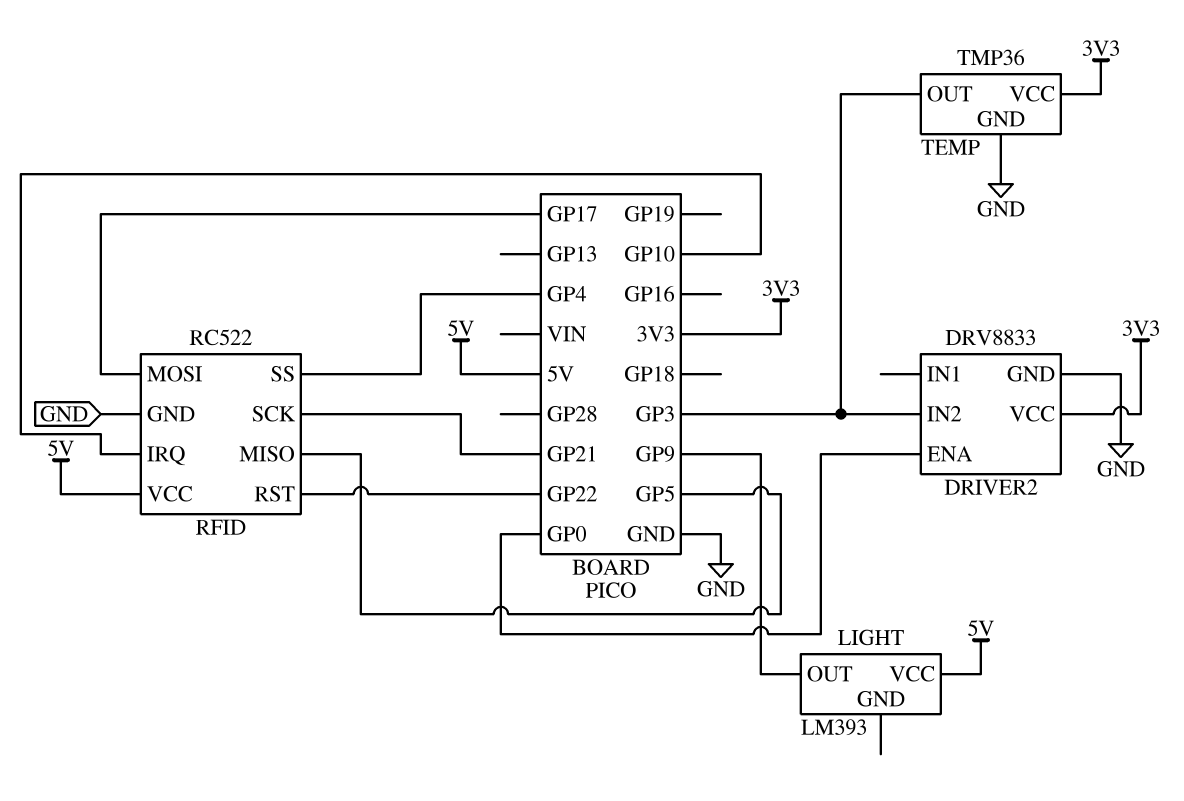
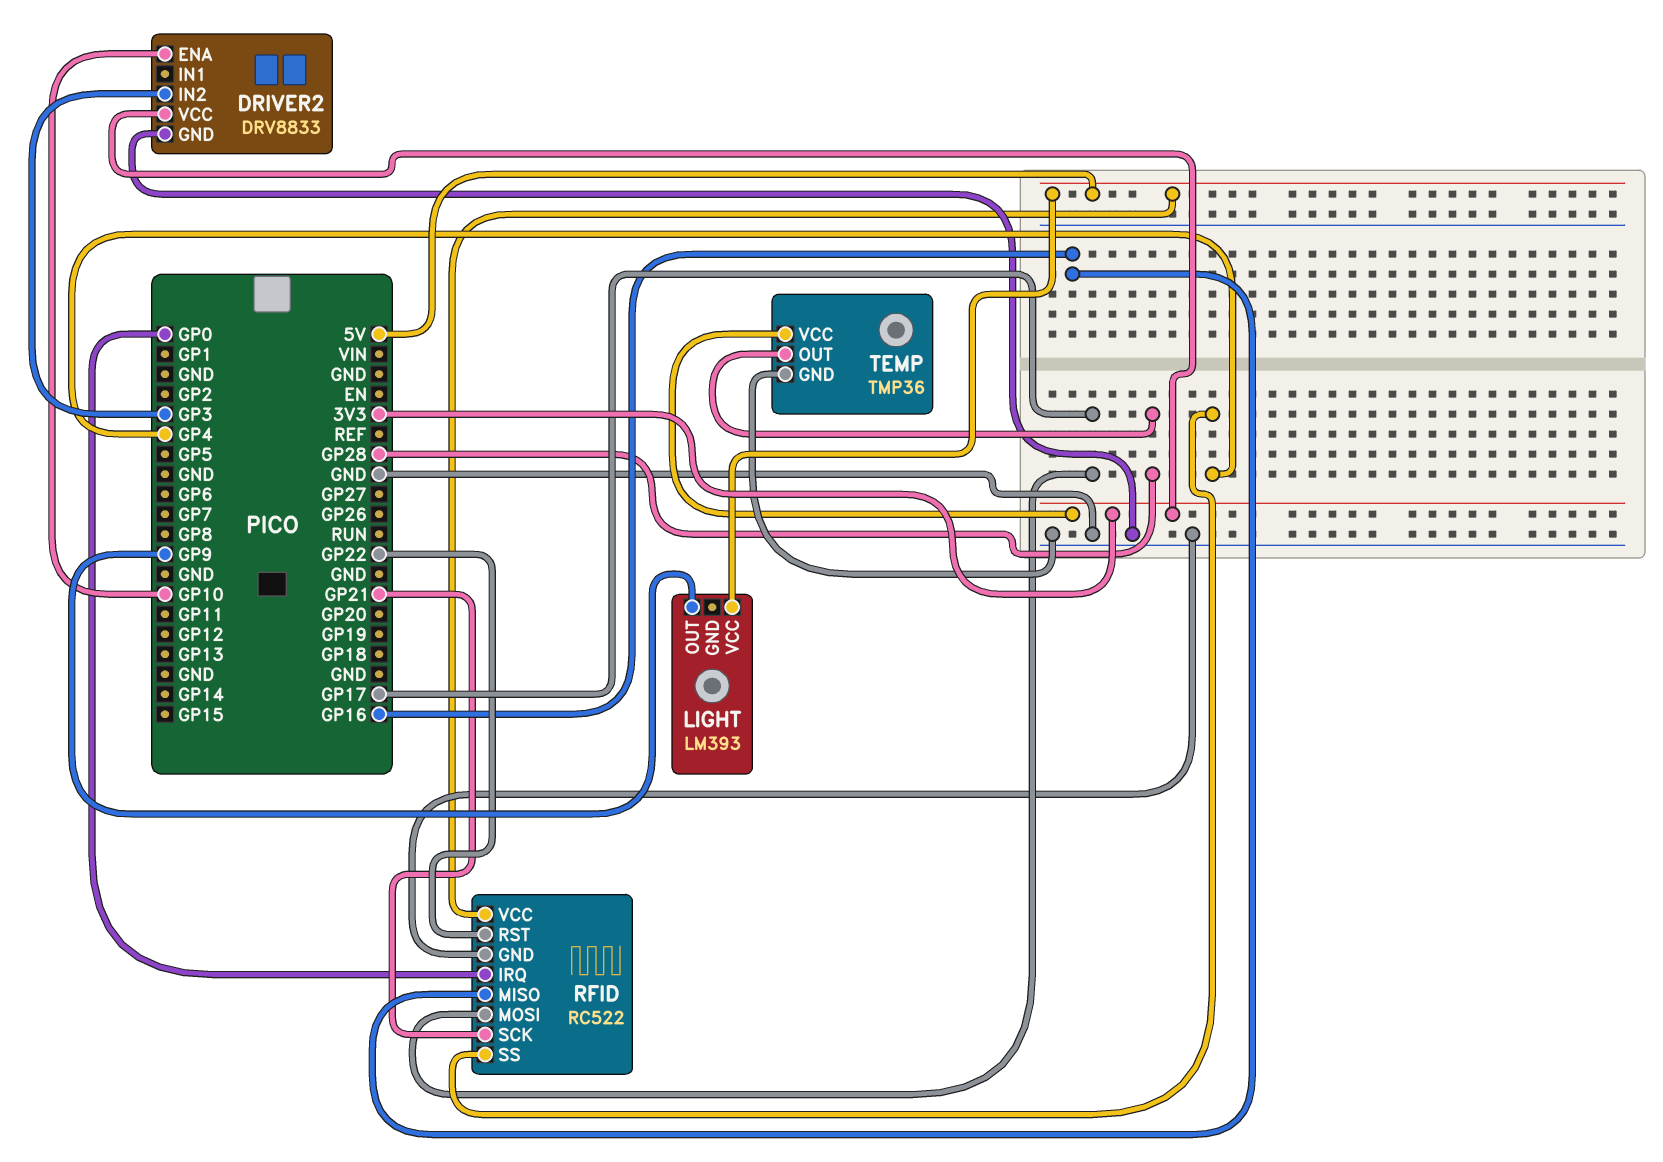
DRIVER2 pin ENA: GP0 -> GP10
RFID pin IRQ: GP10 -> GP0
RFID pin MISO: GP5 -> GP16
TEMP pin OUT: GP3 -> GP28

